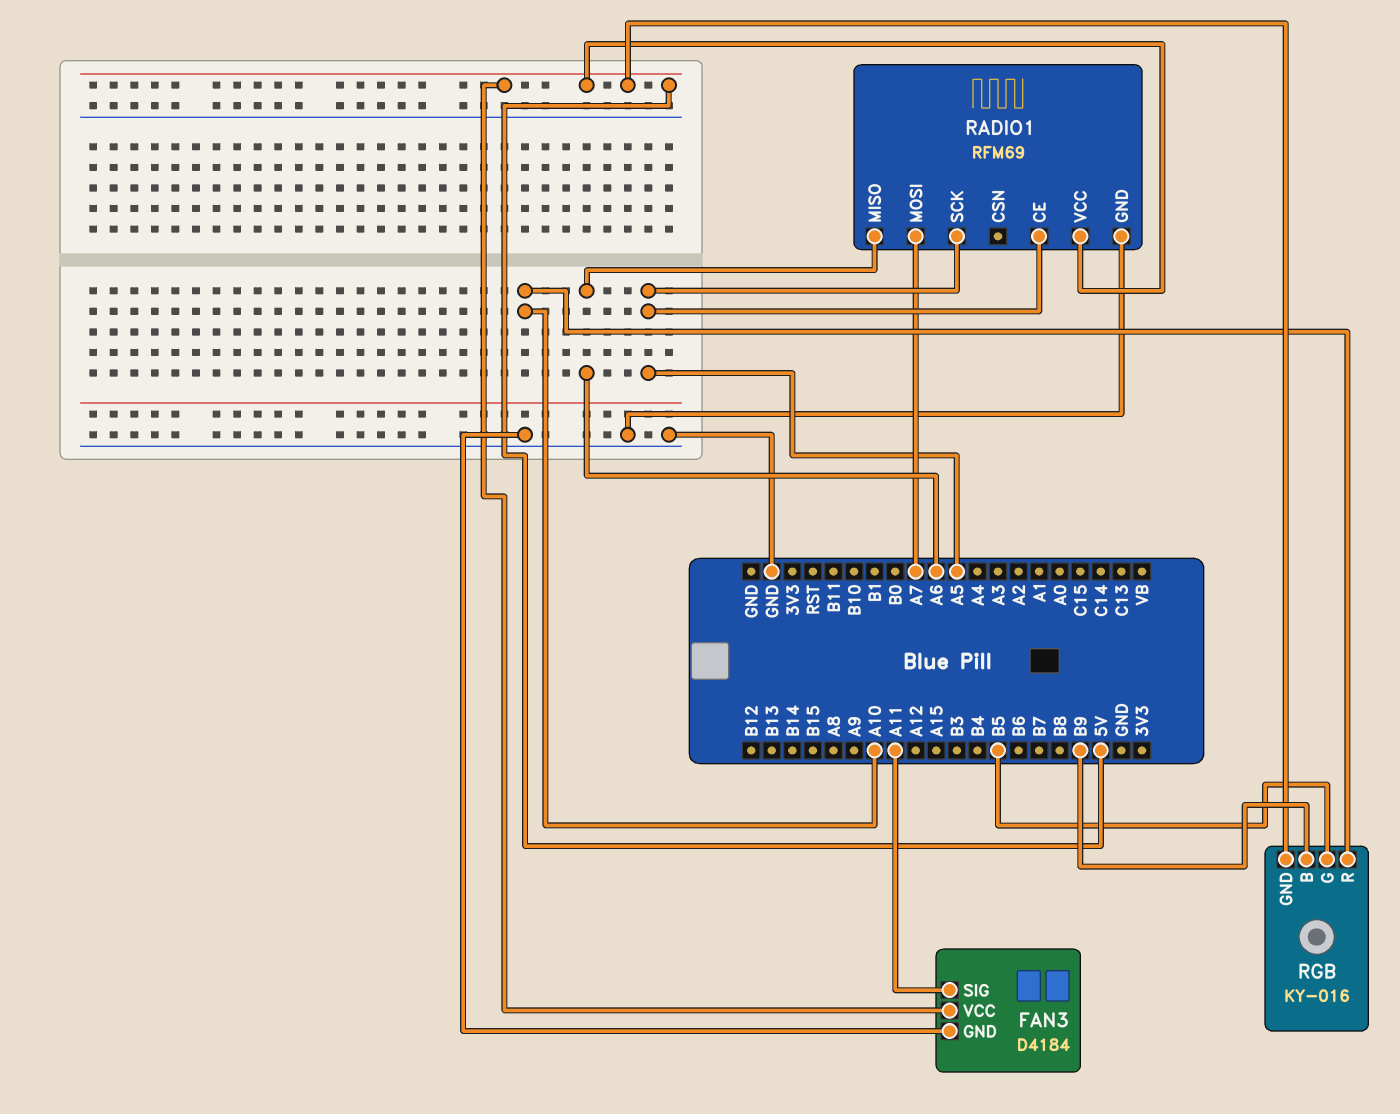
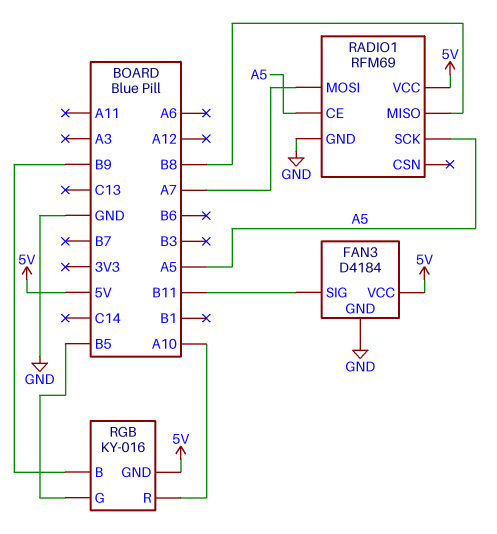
FAN3 pin SIG: A11 -> B11
RADIO1 pin MISO: A6 -> B8

